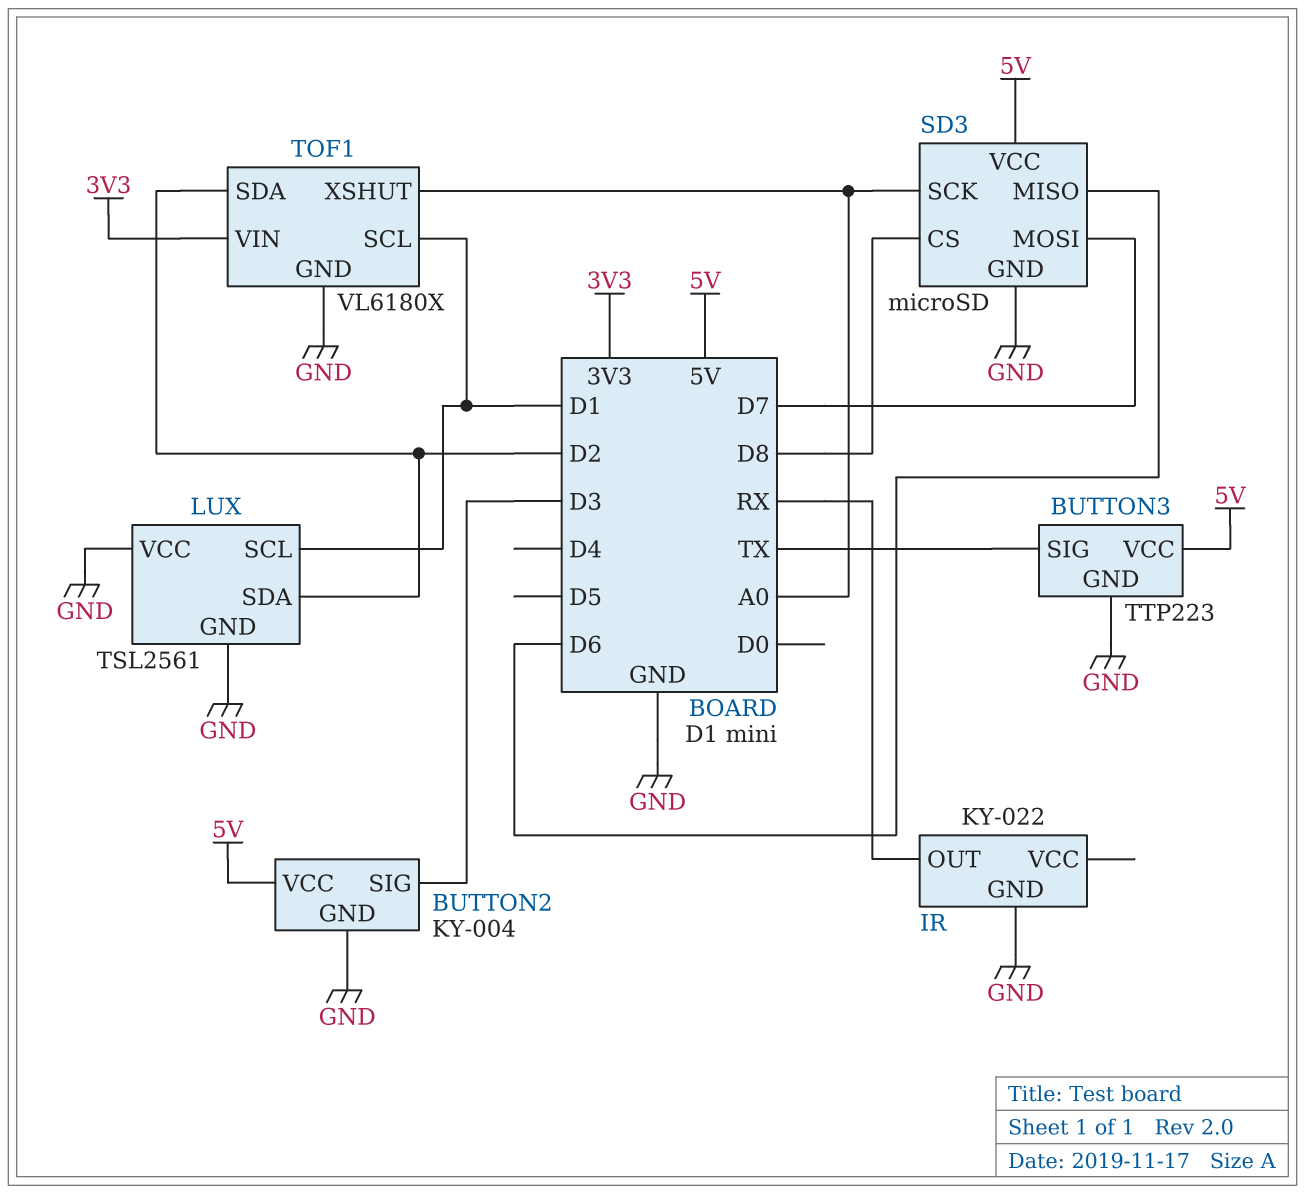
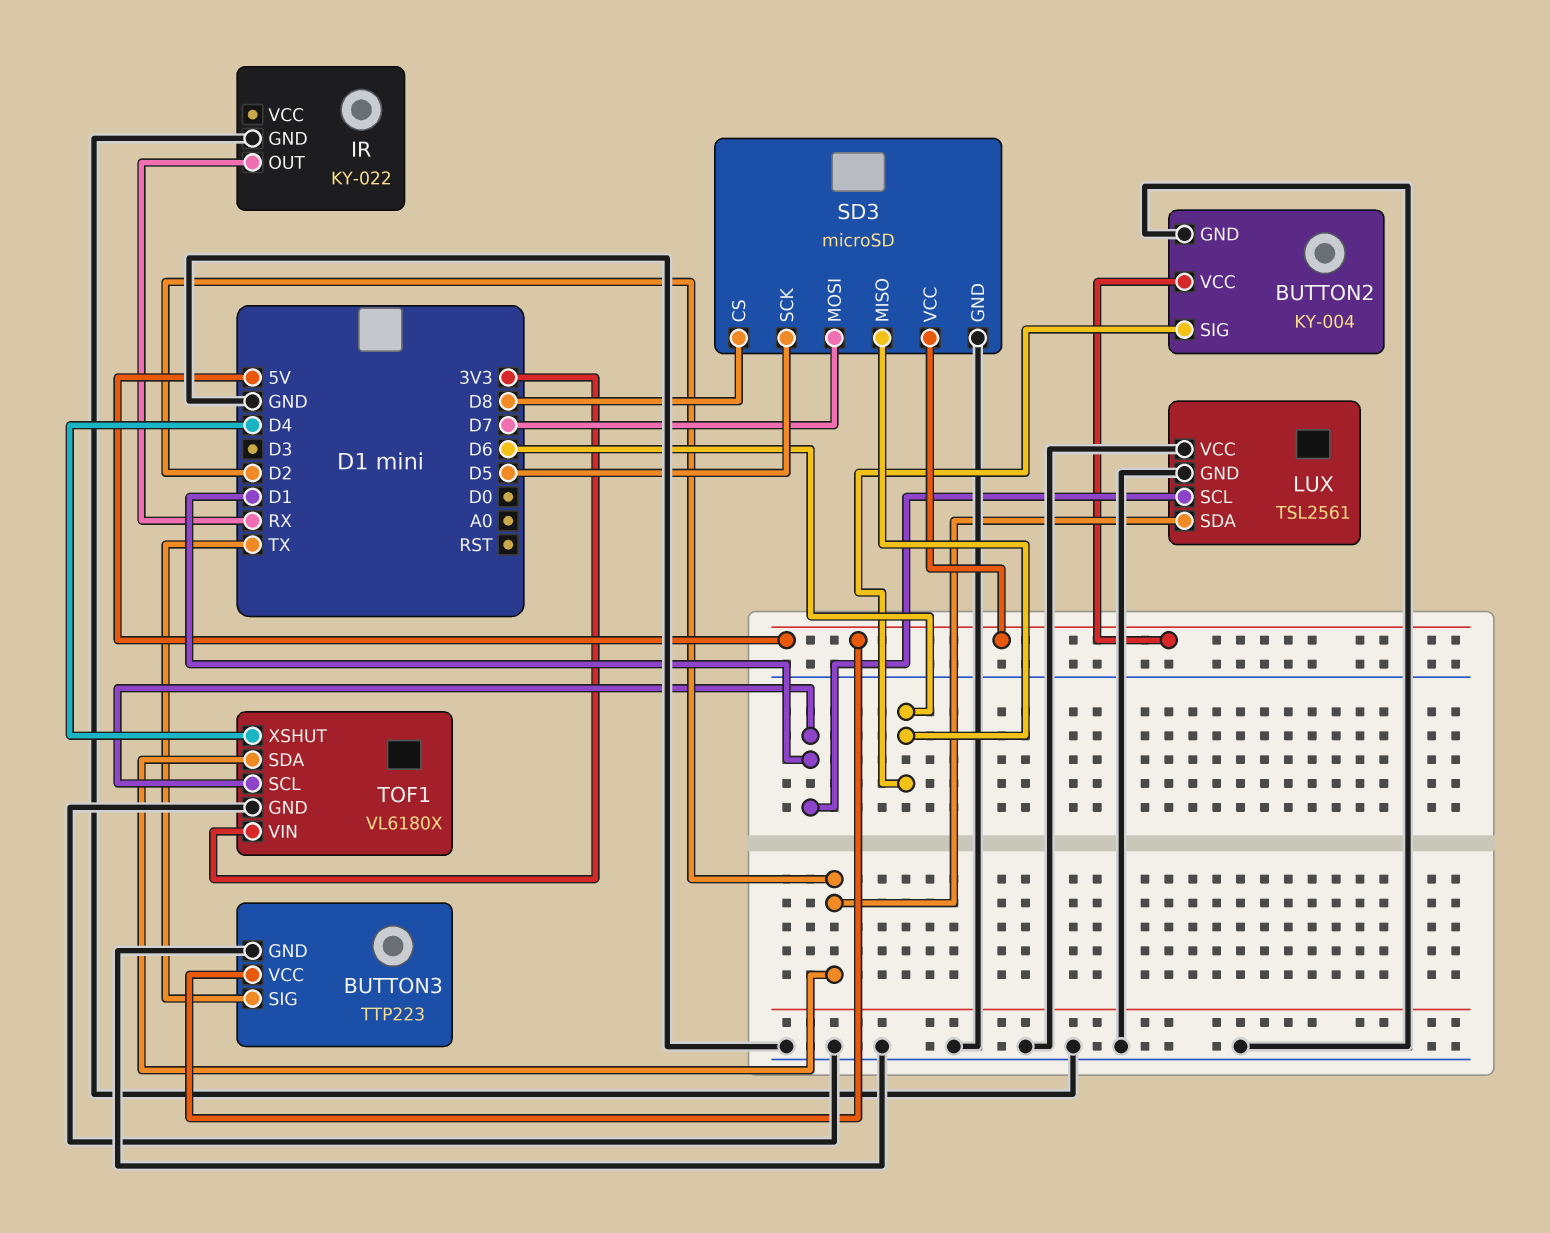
BUTTON2 pin SIG: D3 -> D6
SD3 pin SCK: A0 -> D5
TOF1 pin XSHUT: A0 -> D4

